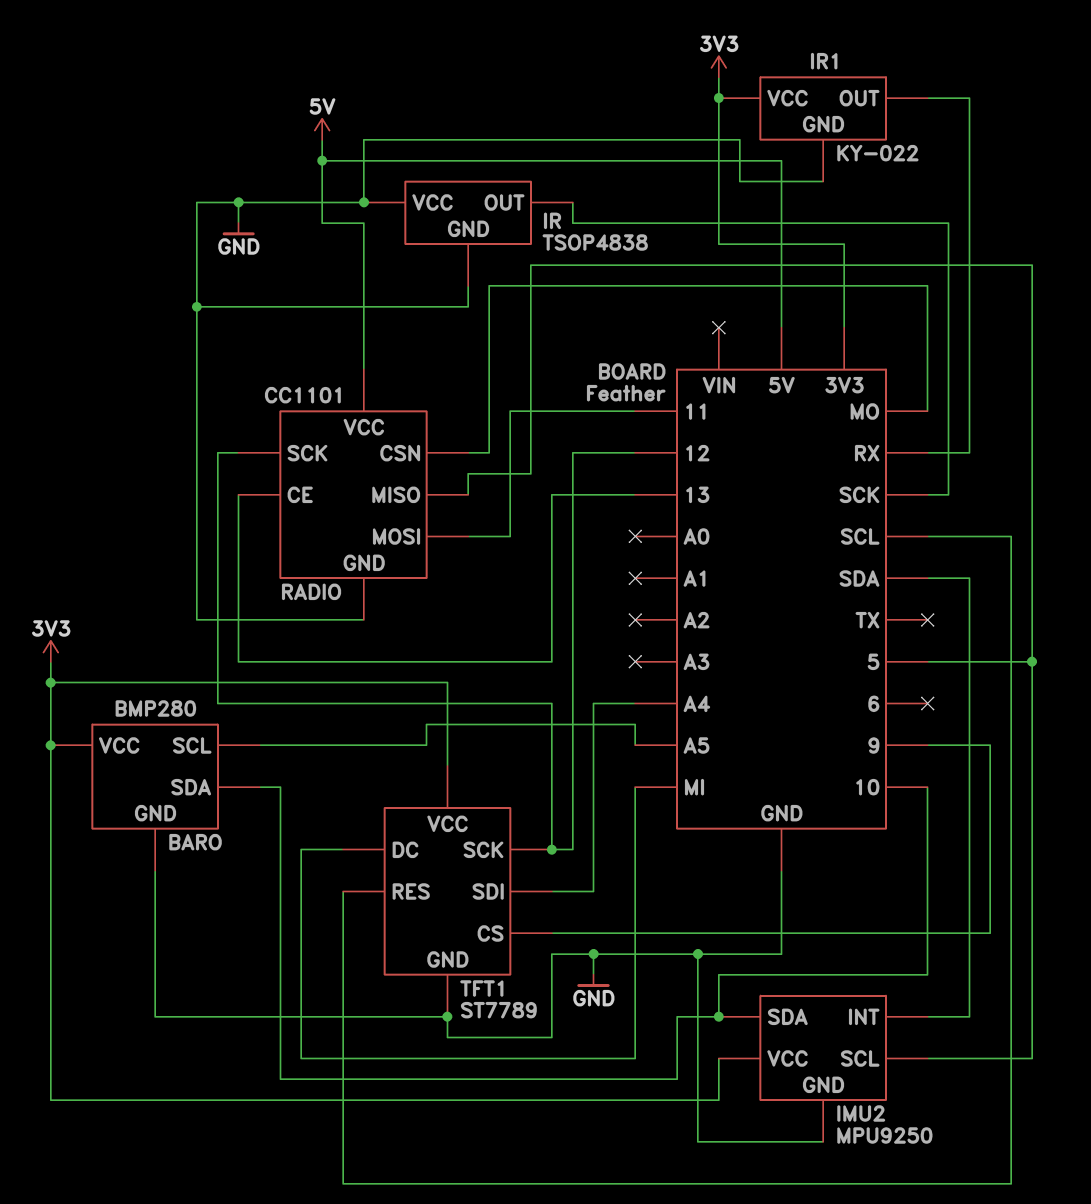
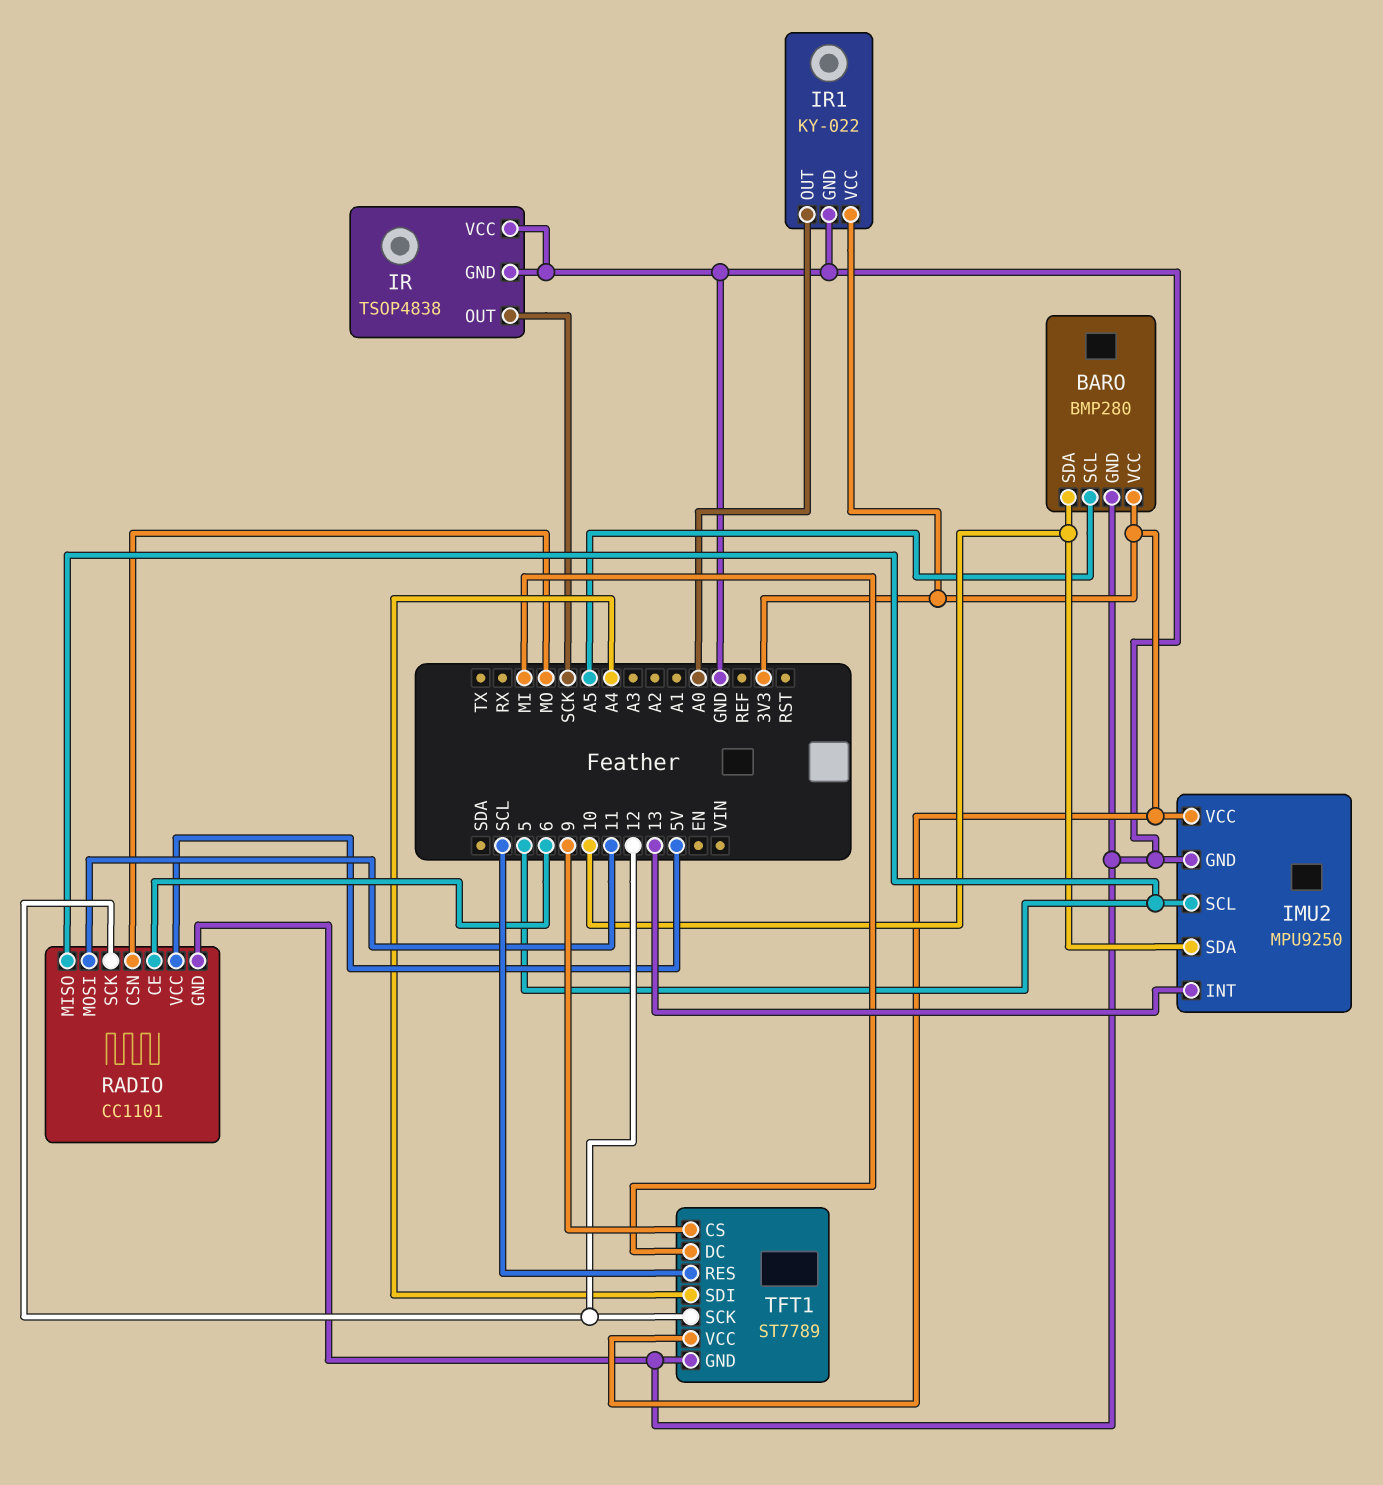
IMU2 pin INT: SDA -> 13
IR1 pin OUT: RX -> A0
RADIO pin CE: 13 -> 6

